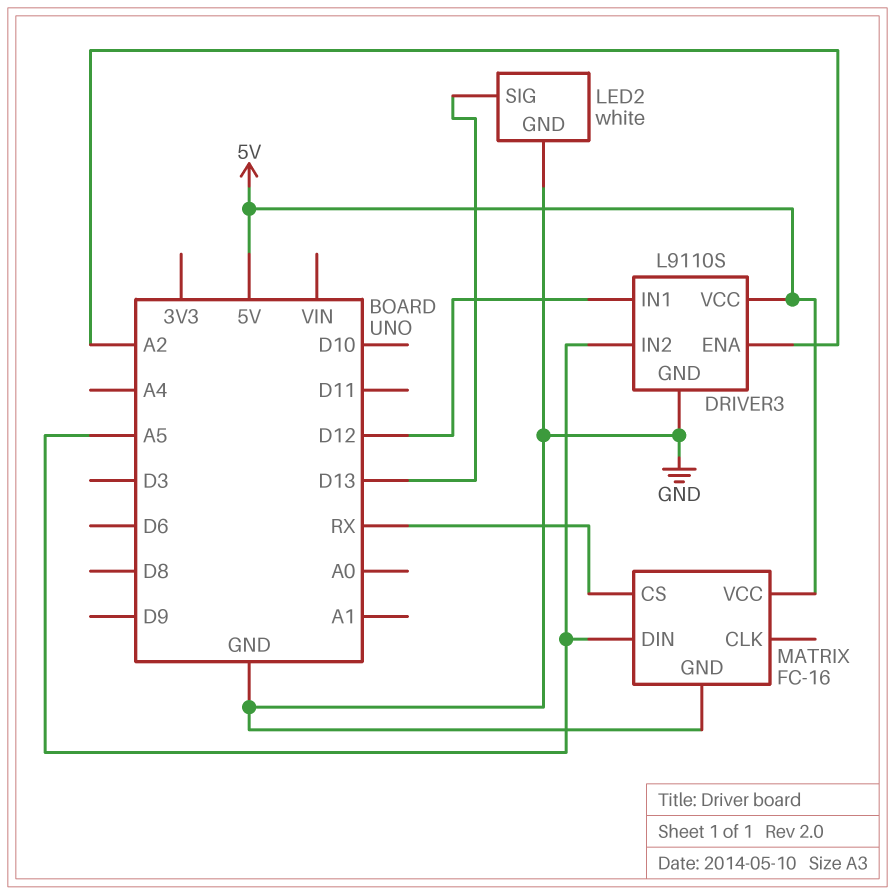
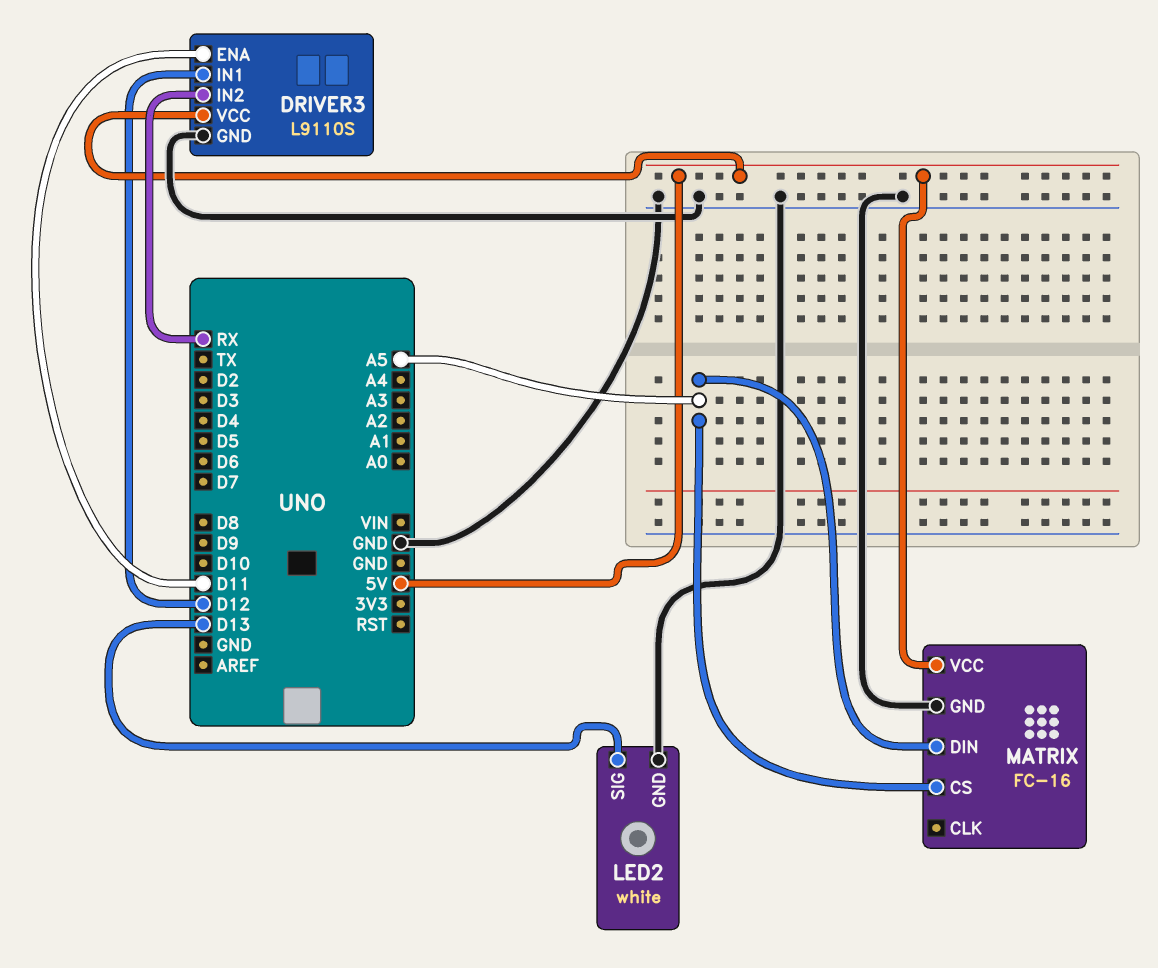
DRIVER3 pin ENA: A2 -> D11
DRIVER3 pin IN2: A5 -> RX
MATRIX pin CS: RX -> A5

